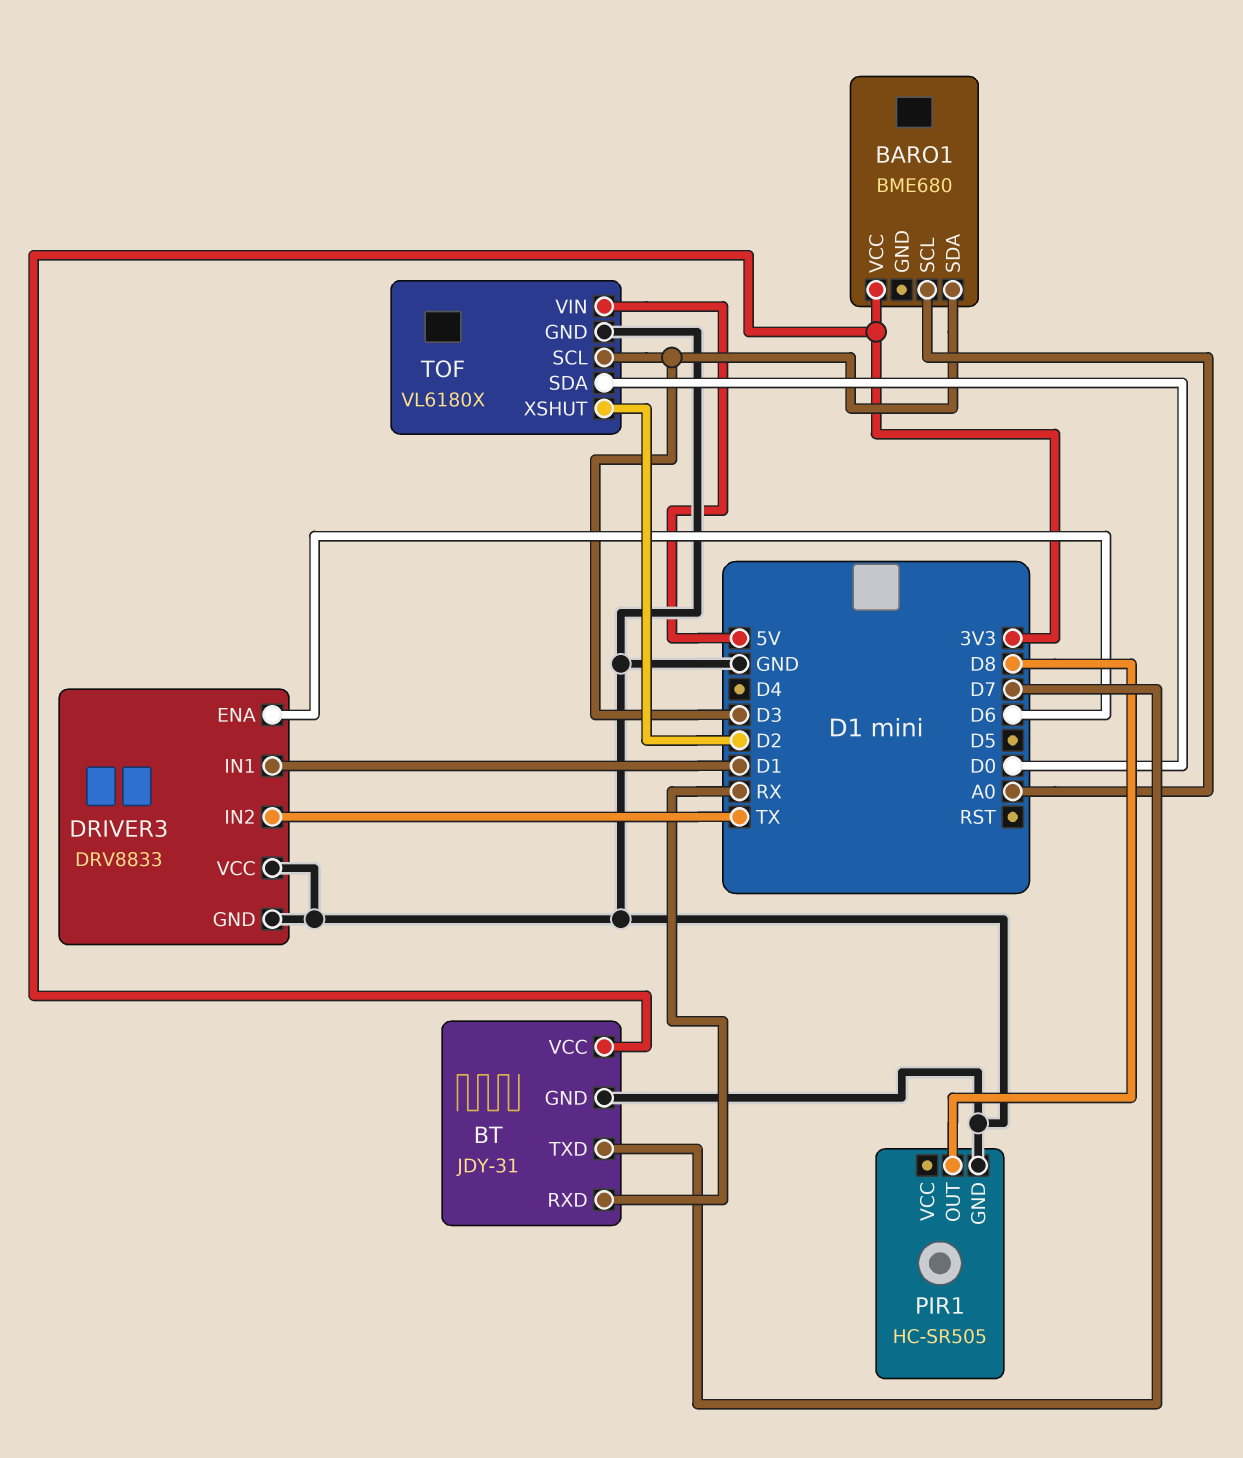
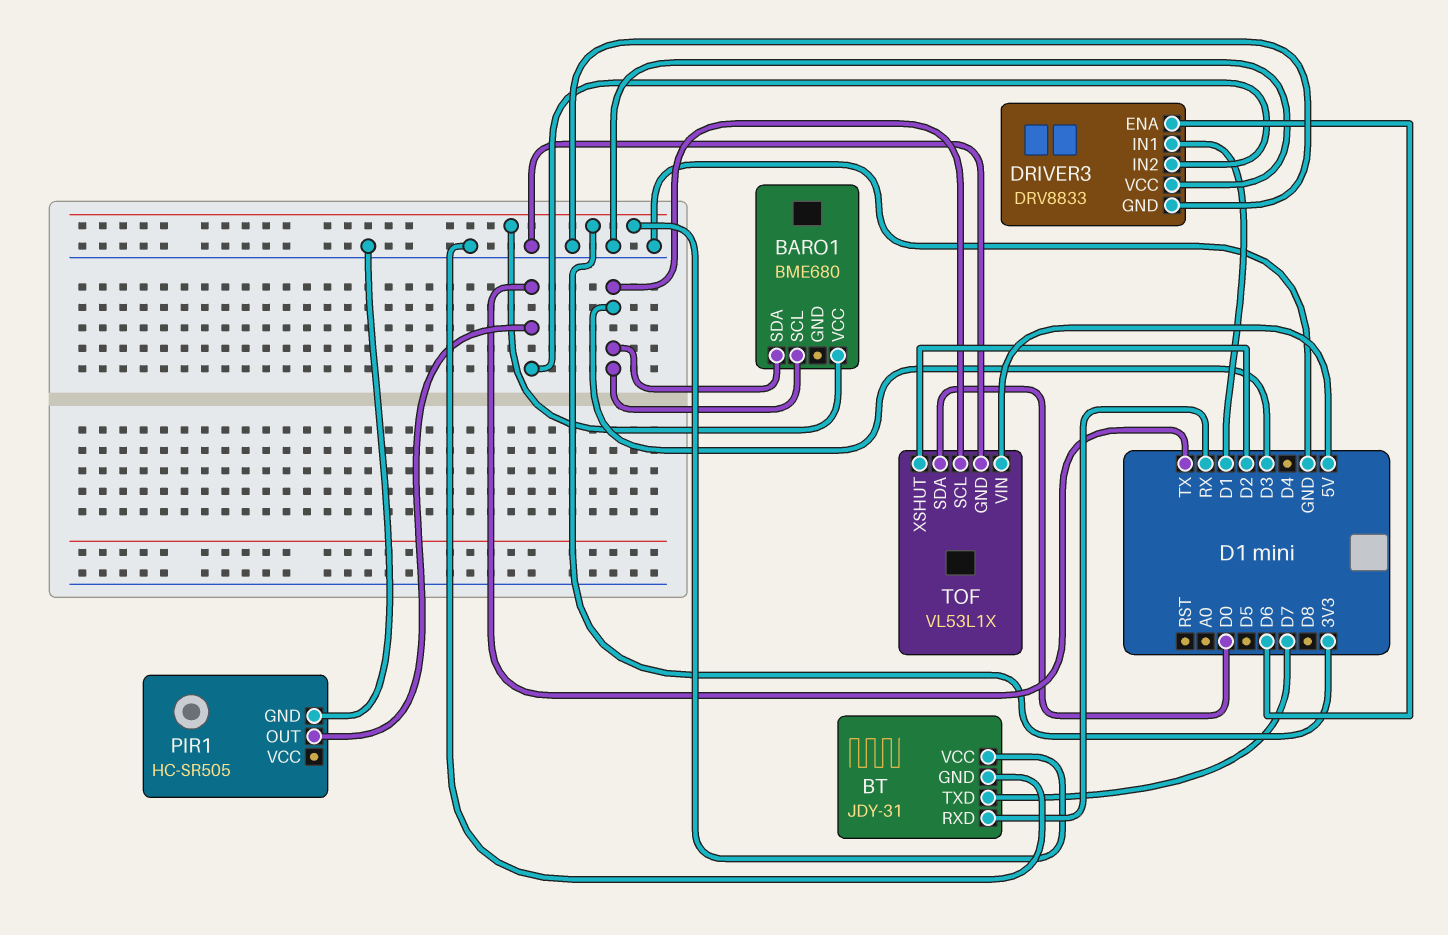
BARO1 pin SCL: A0 -> D3
PIR1 pin OUT: D8 -> TX
TOF: VL6180X -> VL53L1X

